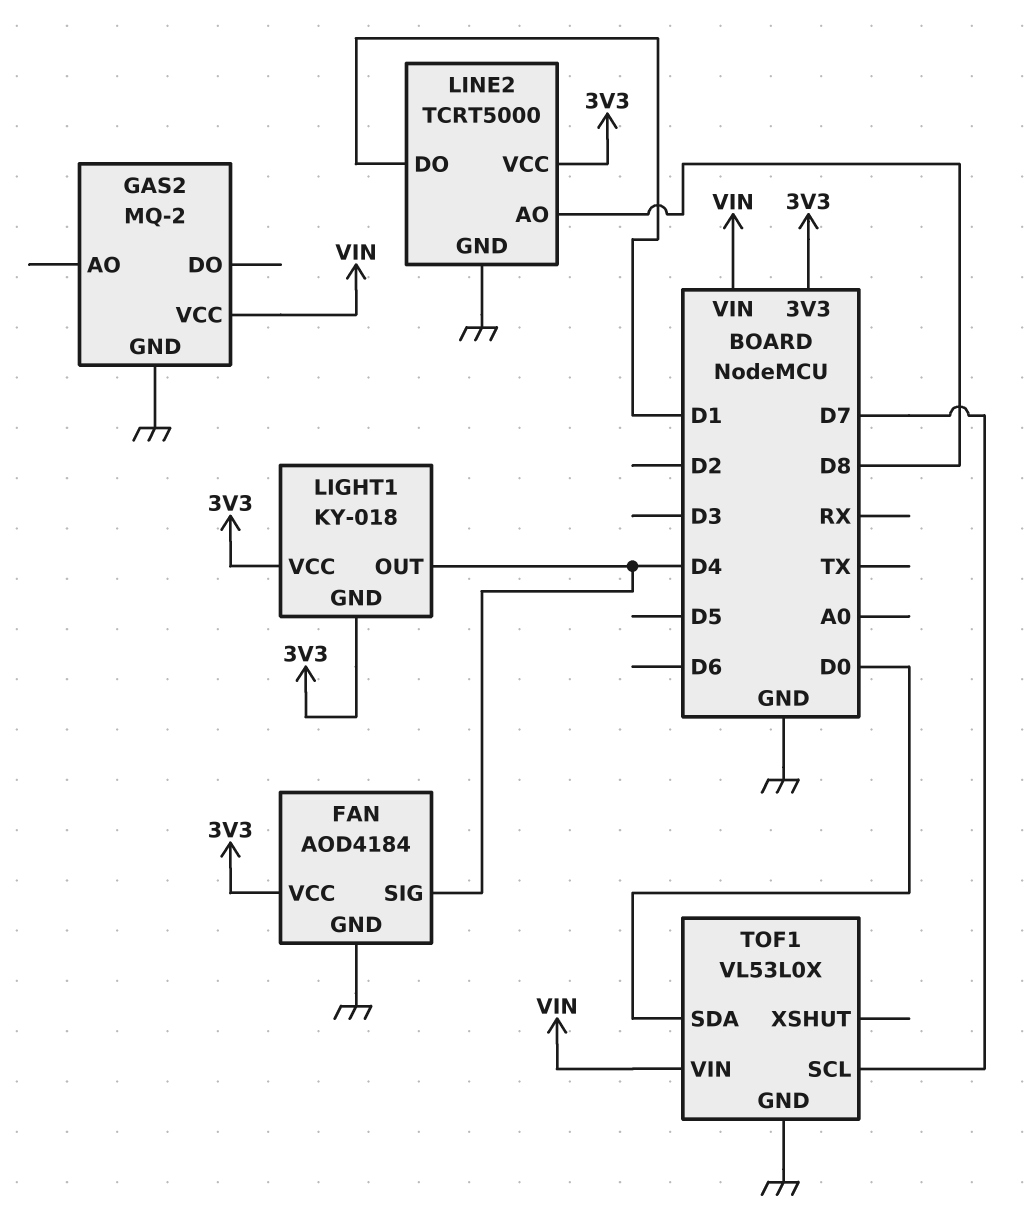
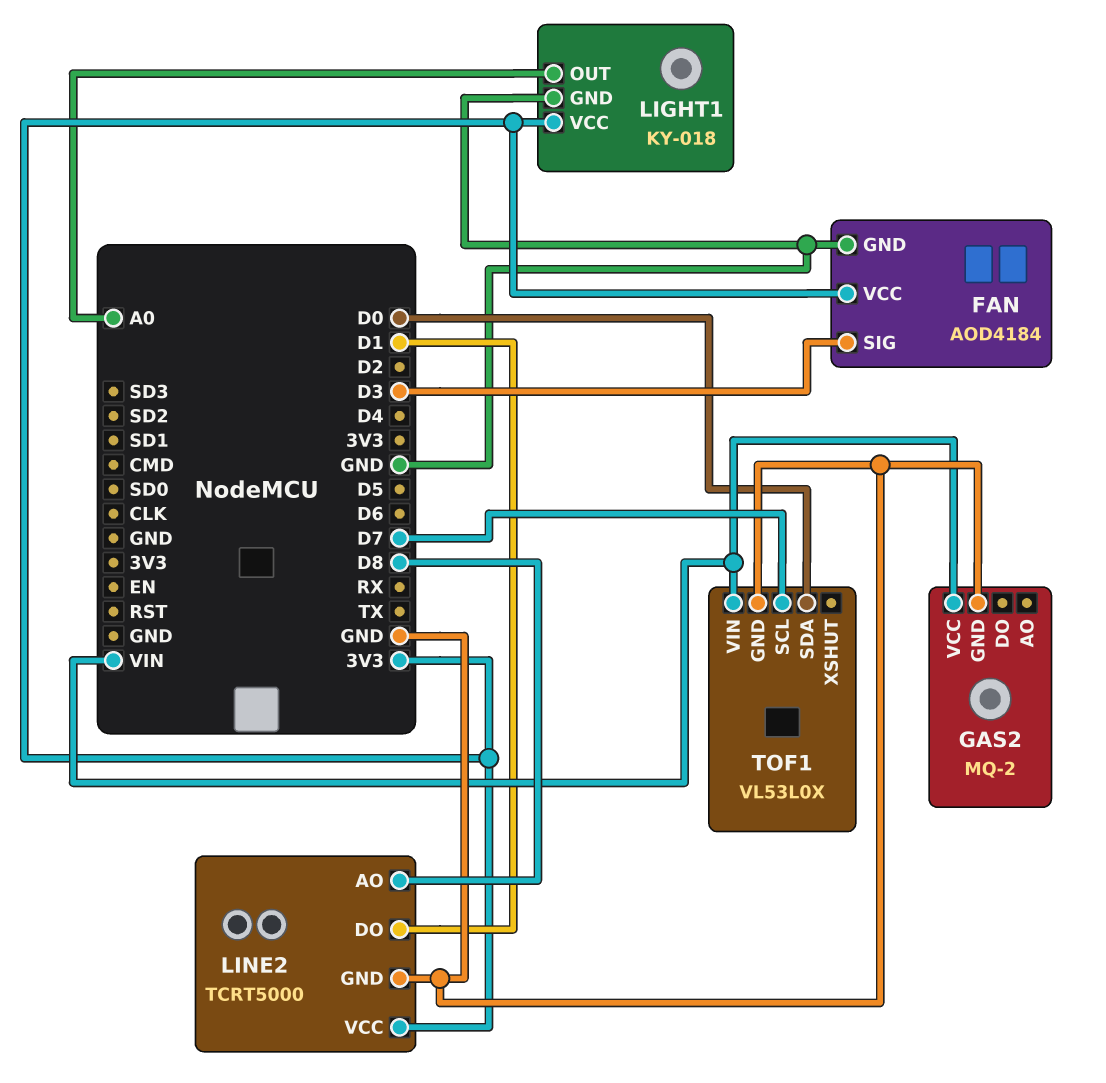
FAN pin SIG: D4 -> D3
LIGHT1 pin GND: 3V3 -> GND
LIGHT1 pin OUT: D4 -> A0

